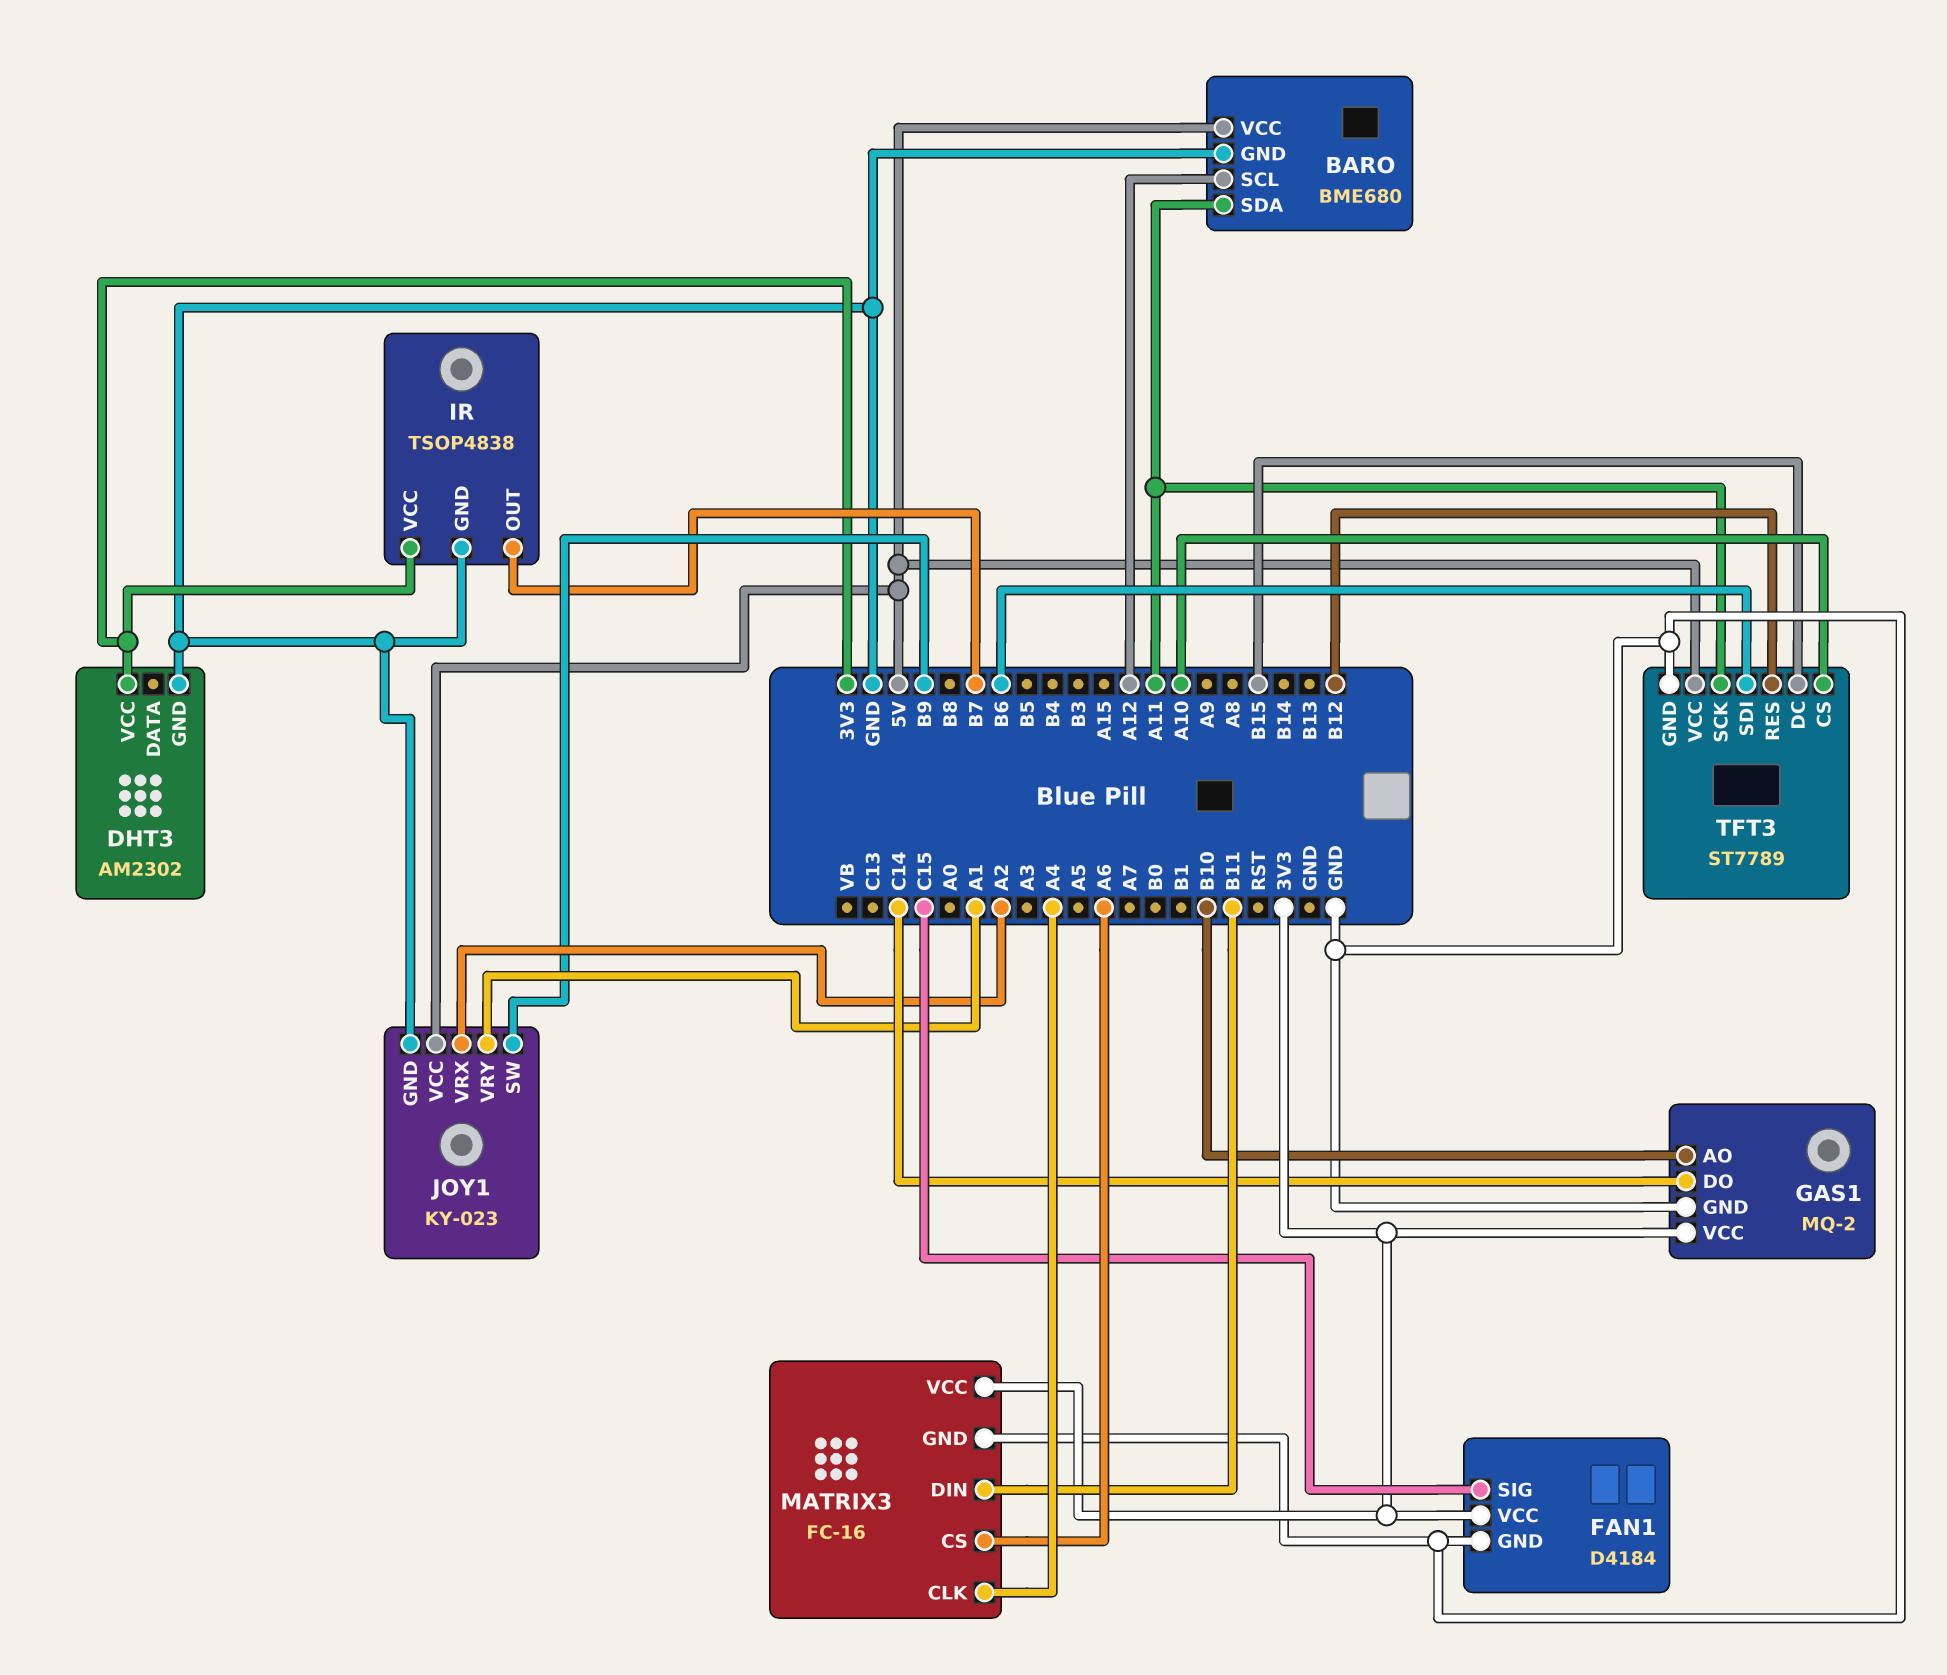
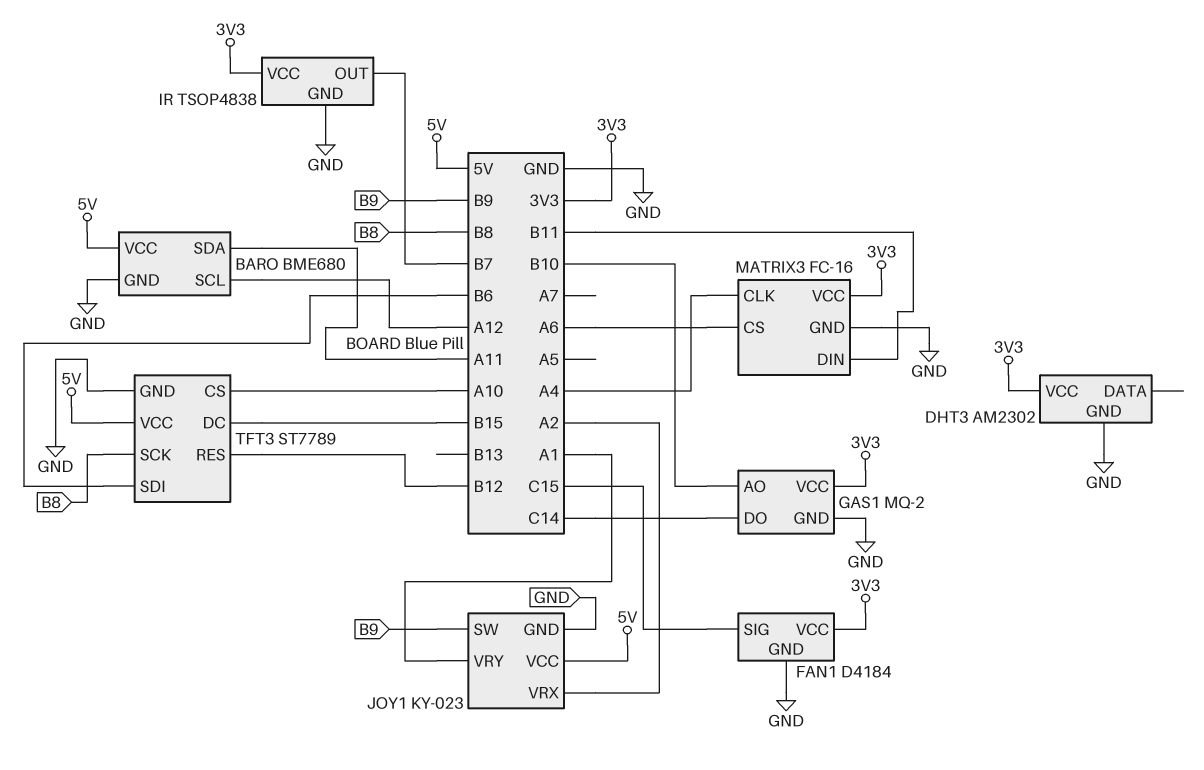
TFT3 pin SCK: A11 -> B8

